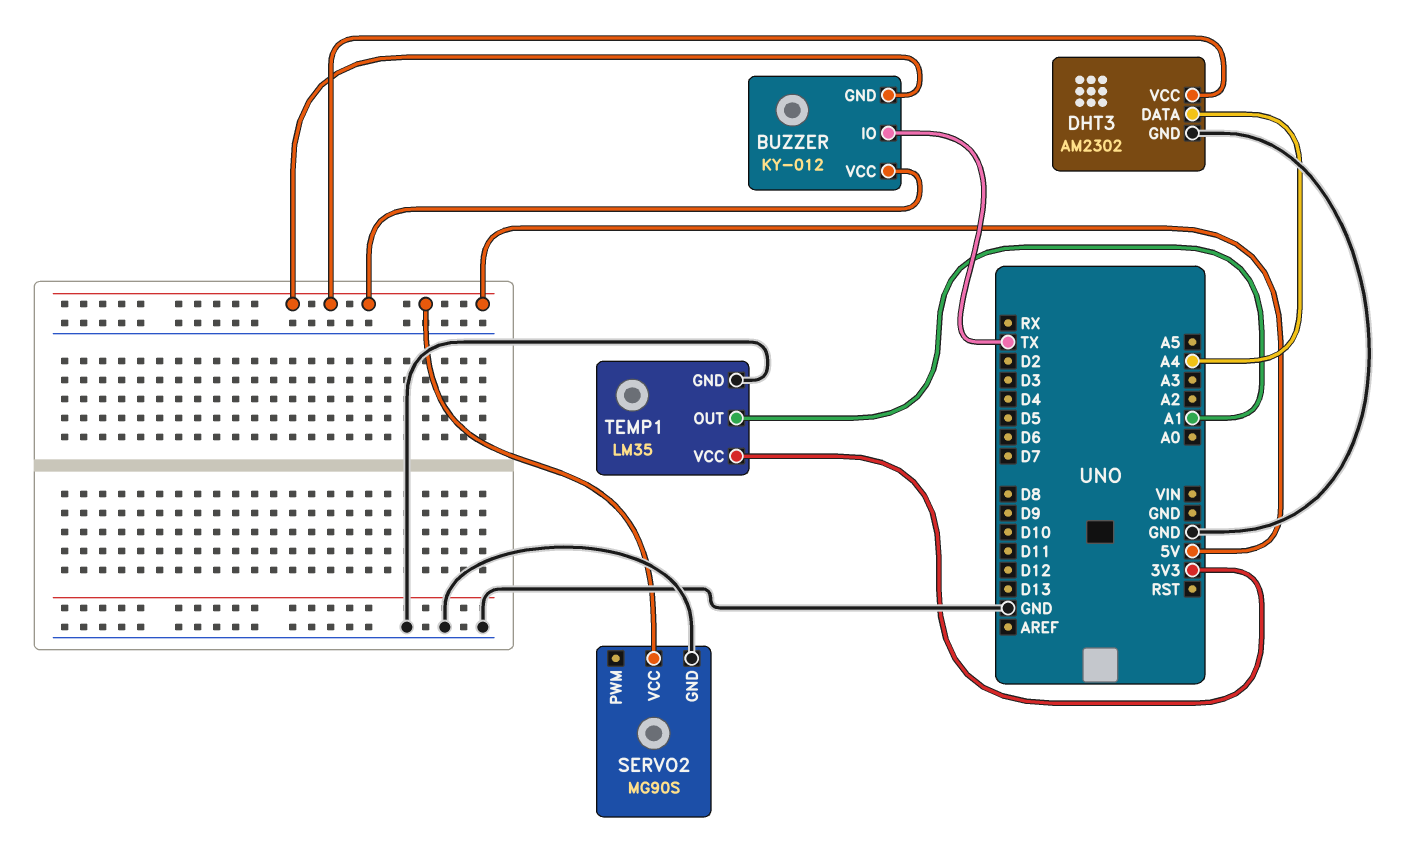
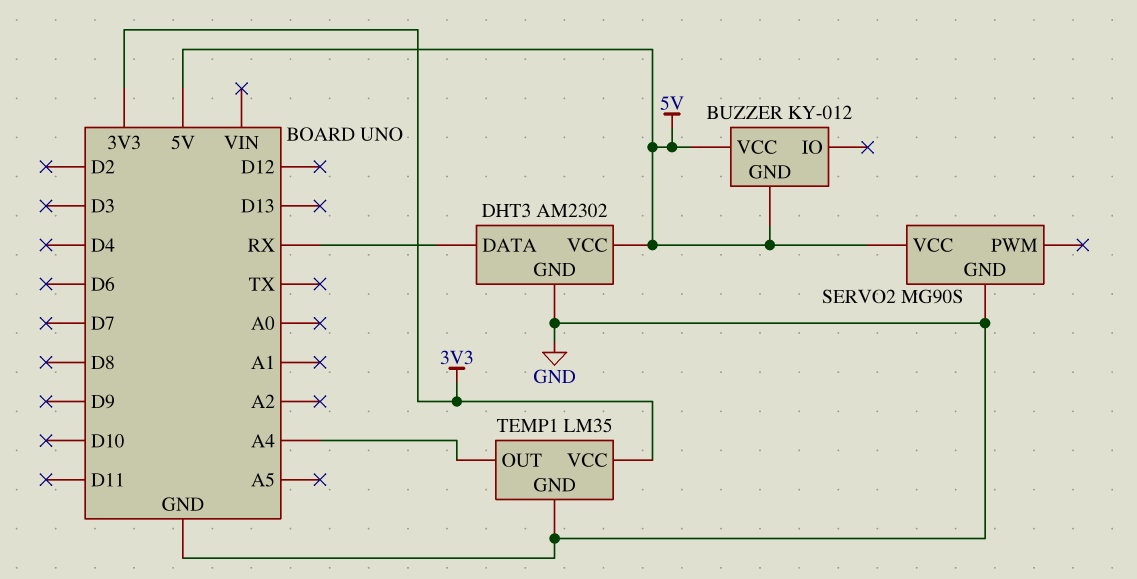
BUZZER pin IO: TX -> none
DHT3 pin DATA: A4 -> RX
TEMP1 pin OUT: A1 -> A4

